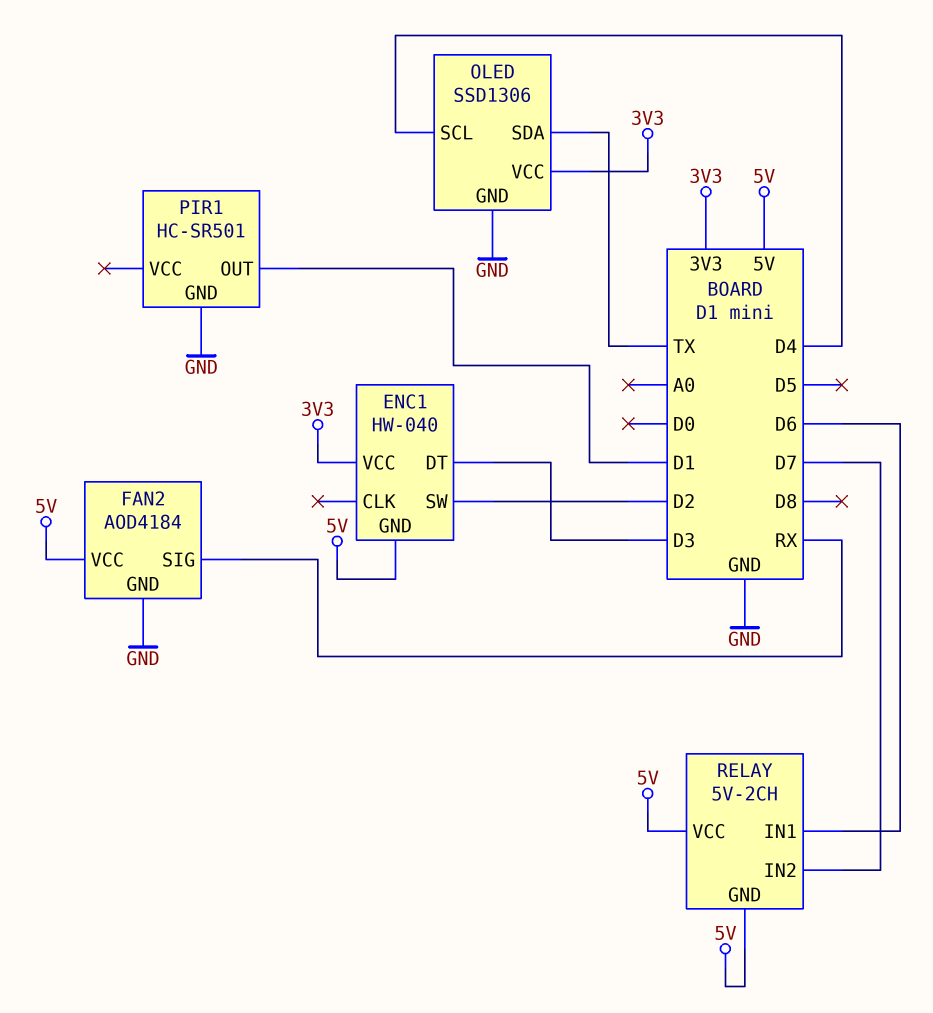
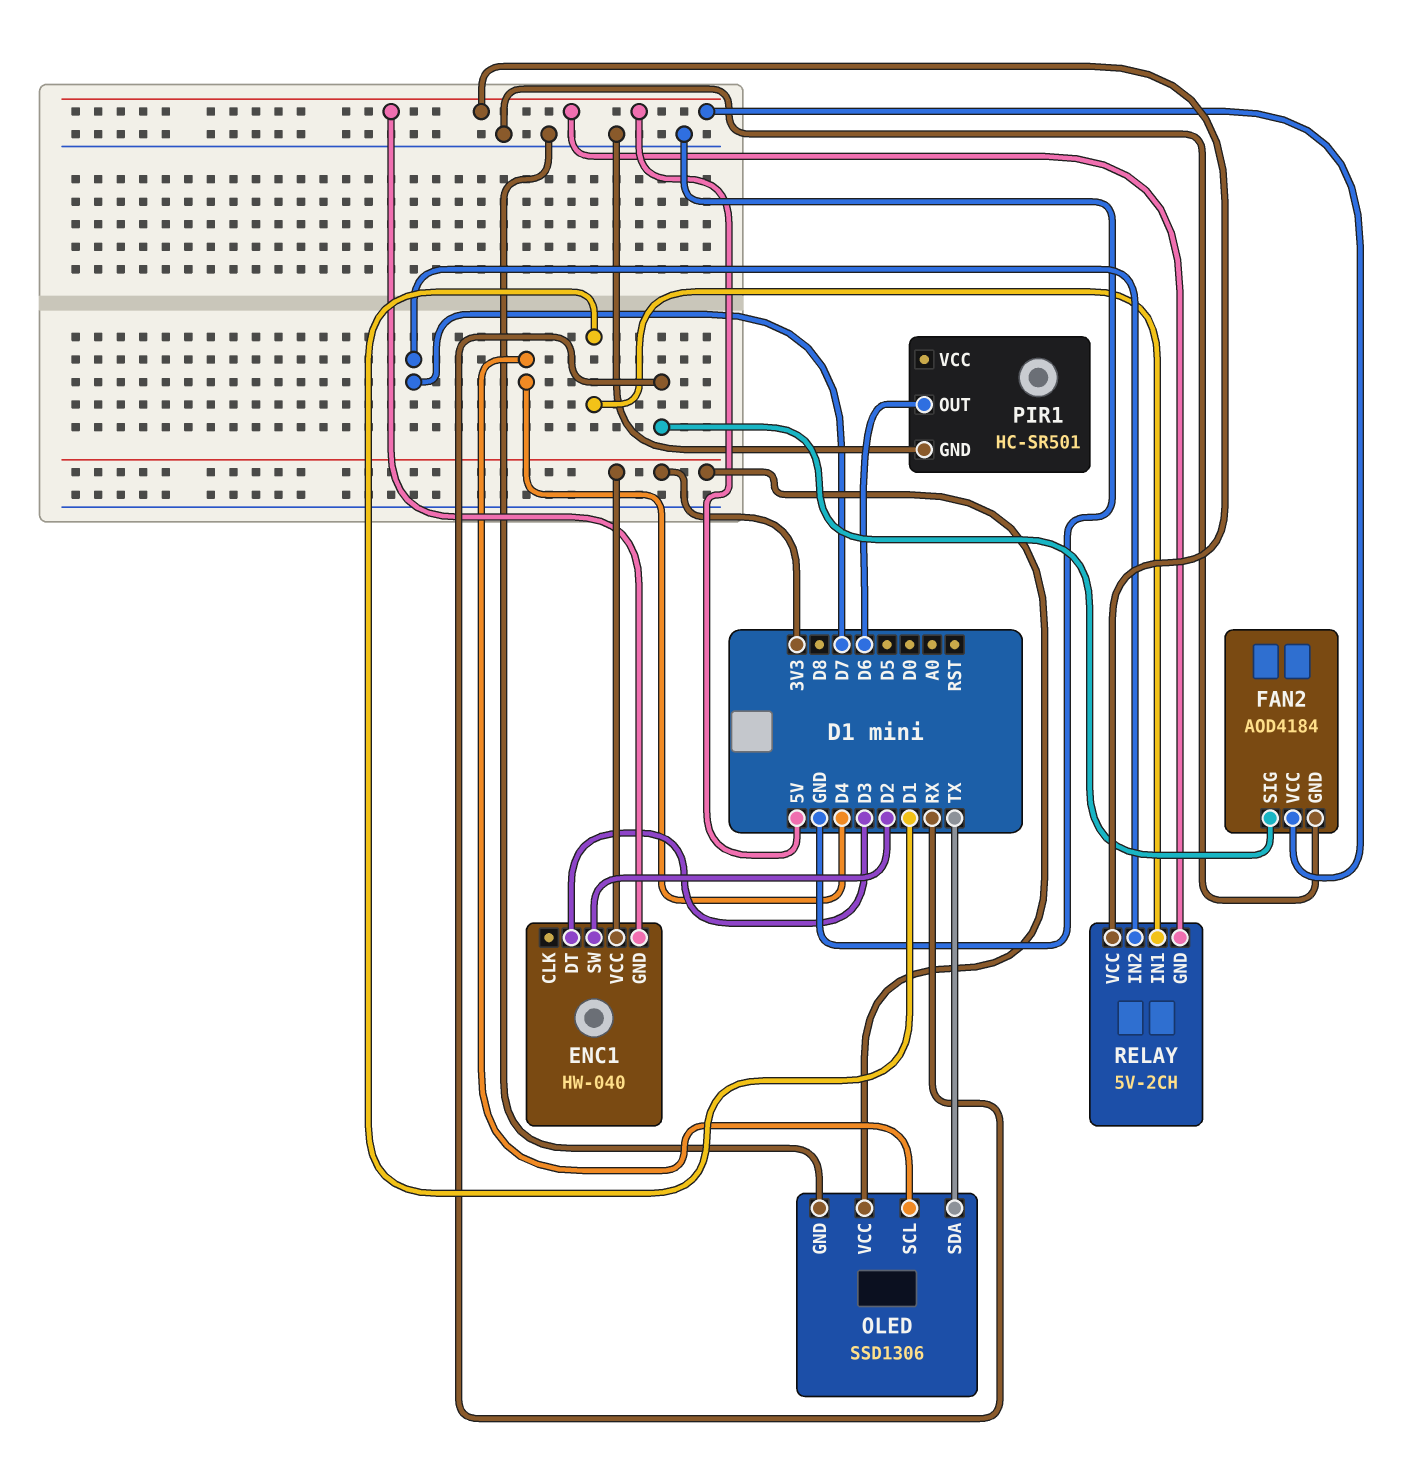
PIR1 pin OUT: D1 -> D6
RELAY pin IN1: D6 -> D1

